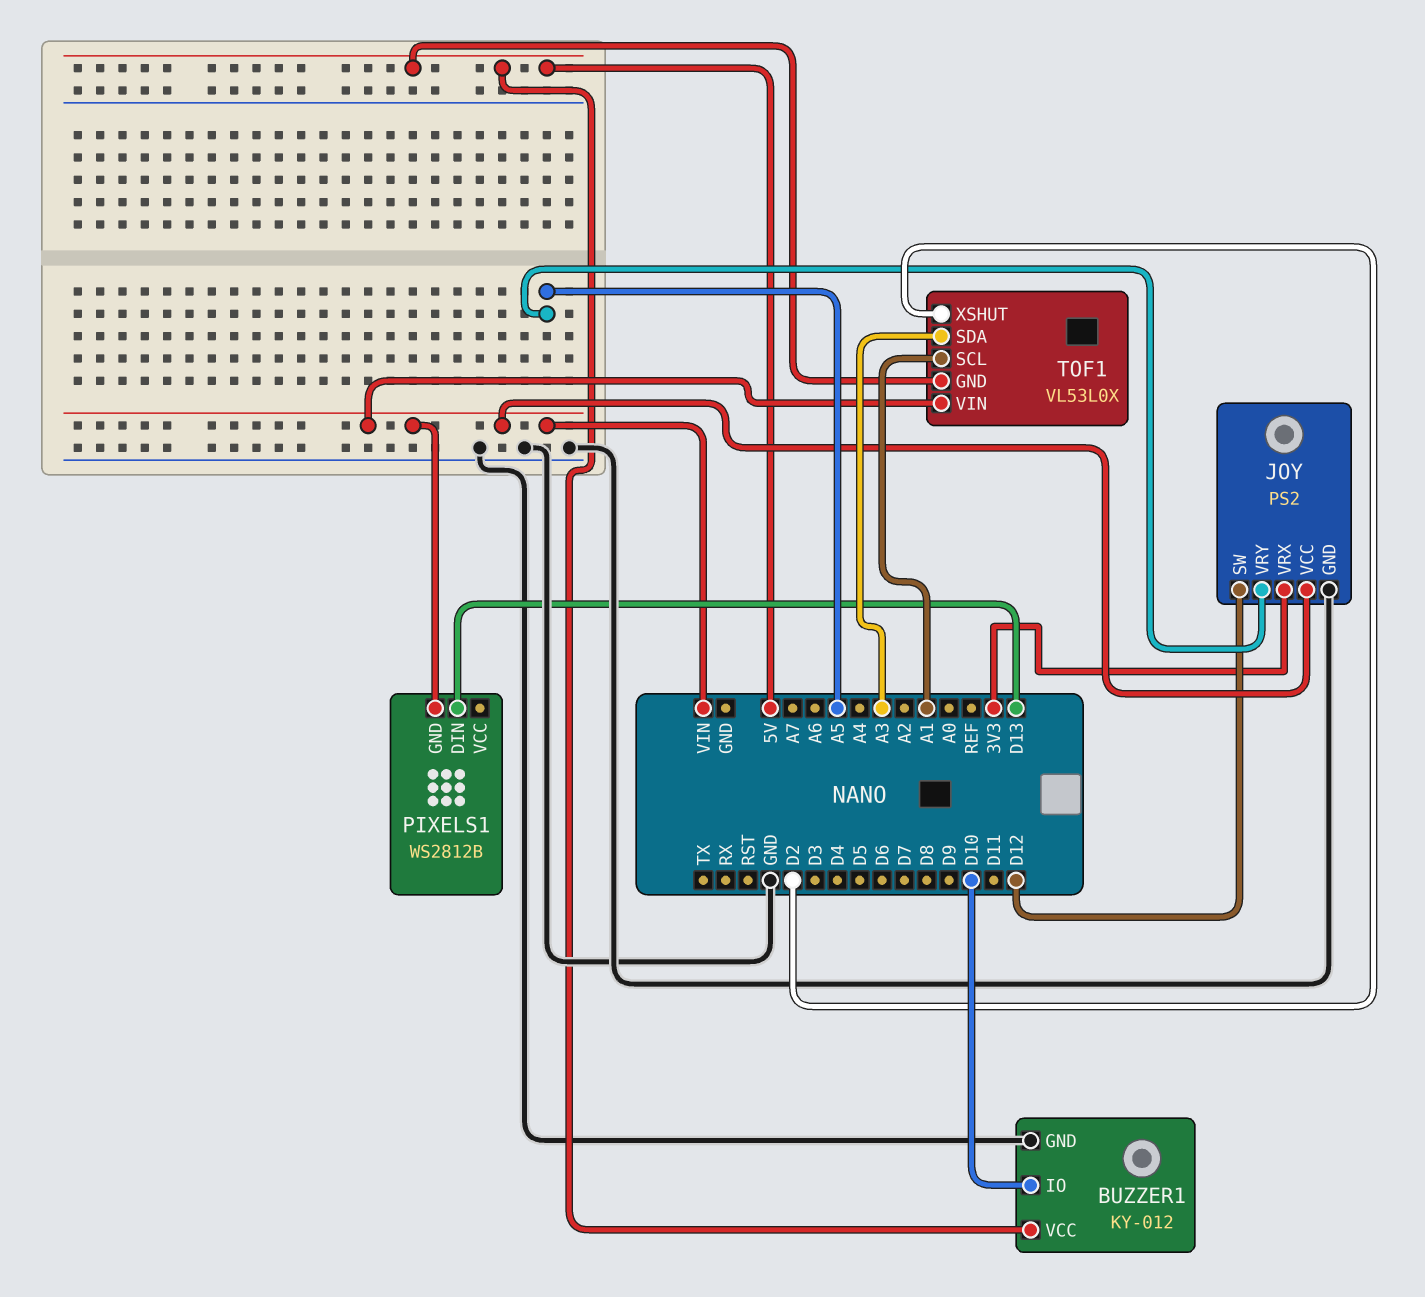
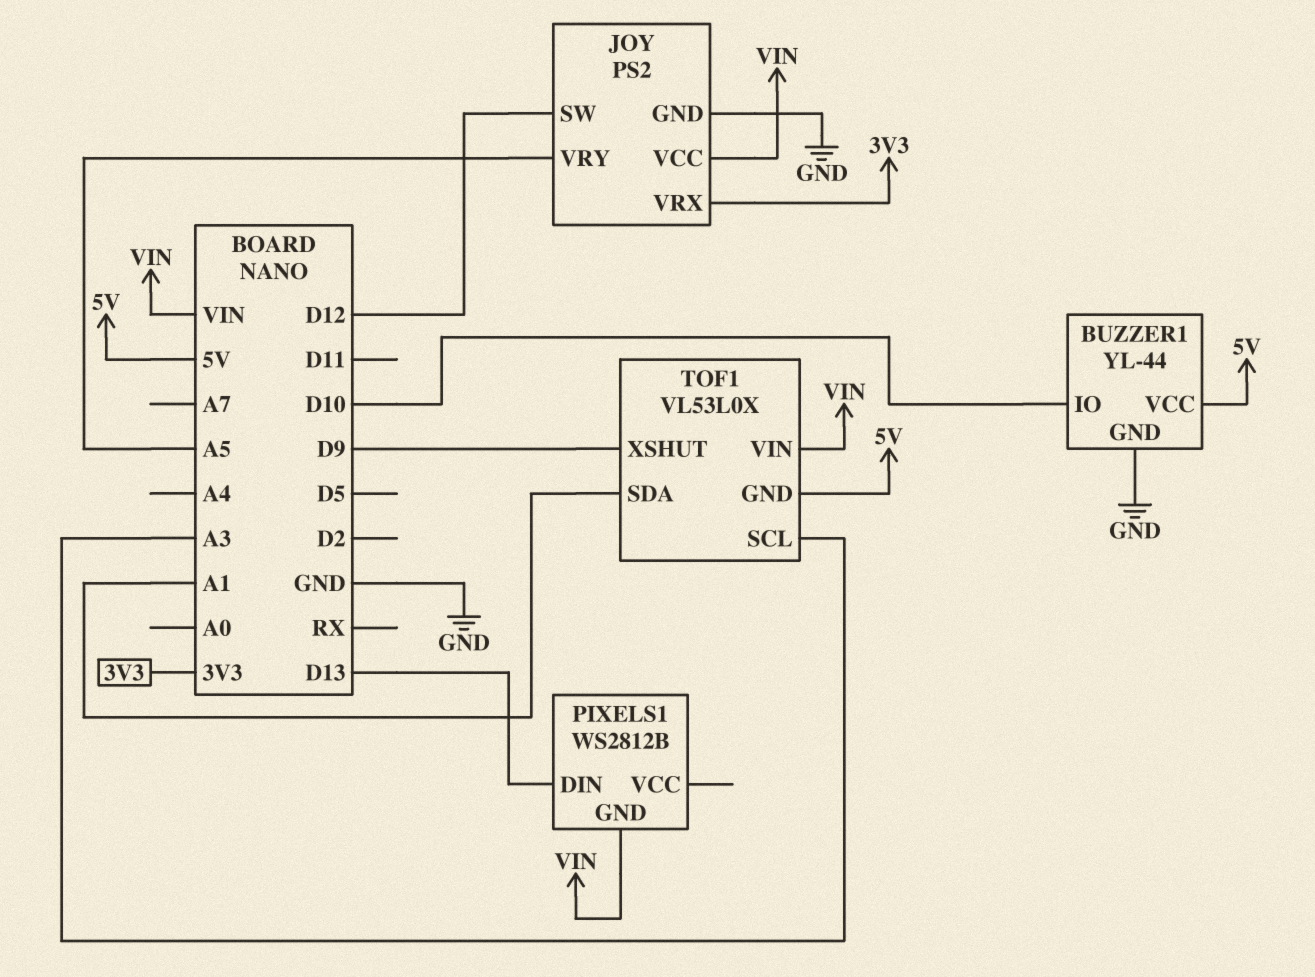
BUZZER1: KY-012 -> YL-44
TOF1 pin SCL: A1 -> A3
TOF1 pin SDA: A3 -> A1
TOF1 pin XSHUT: D2 -> D9

